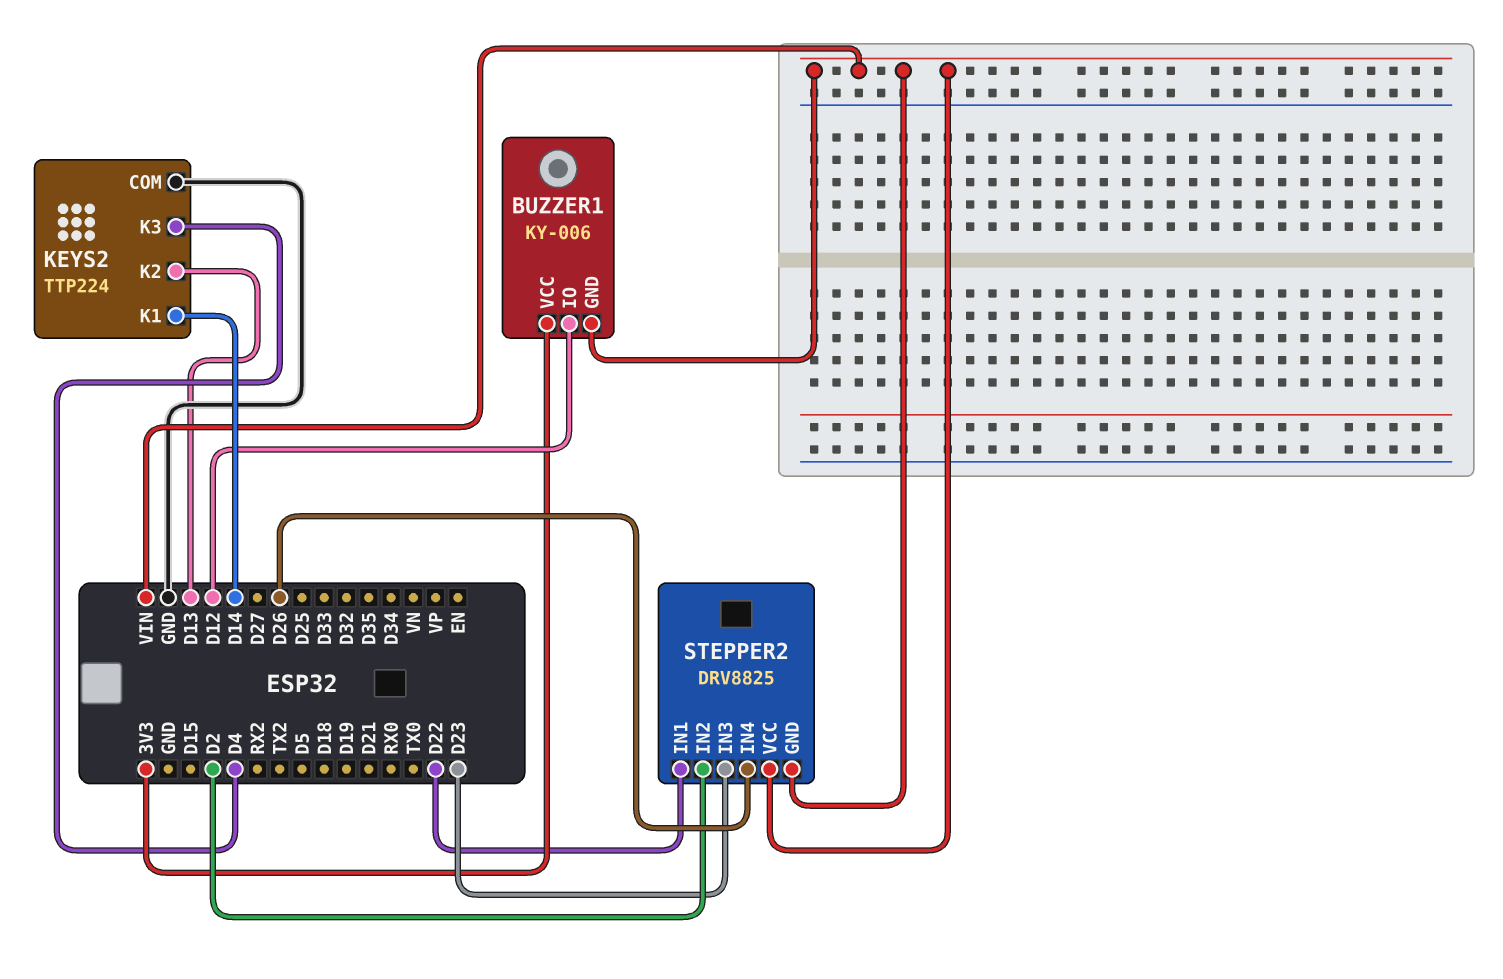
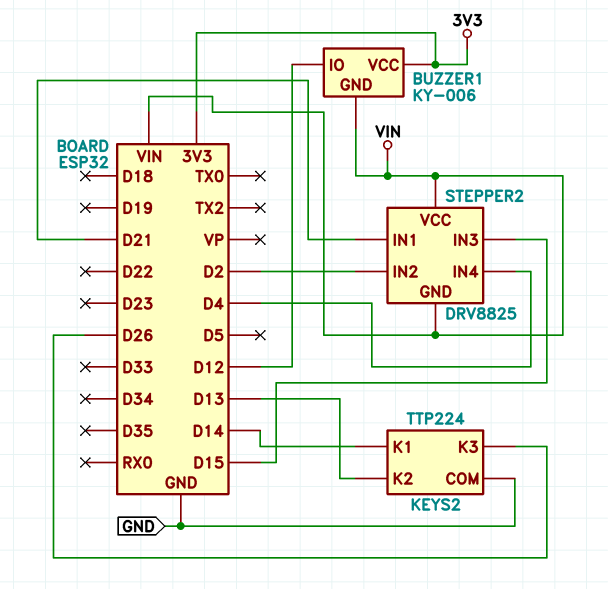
KEYS2 pin K3: D4 -> D26
STEPPER2 pin IN1: D22 -> D21
STEPPER2 pin IN3: D23 -> D15
STEPPER2 pin IN4: D26 -> D4

